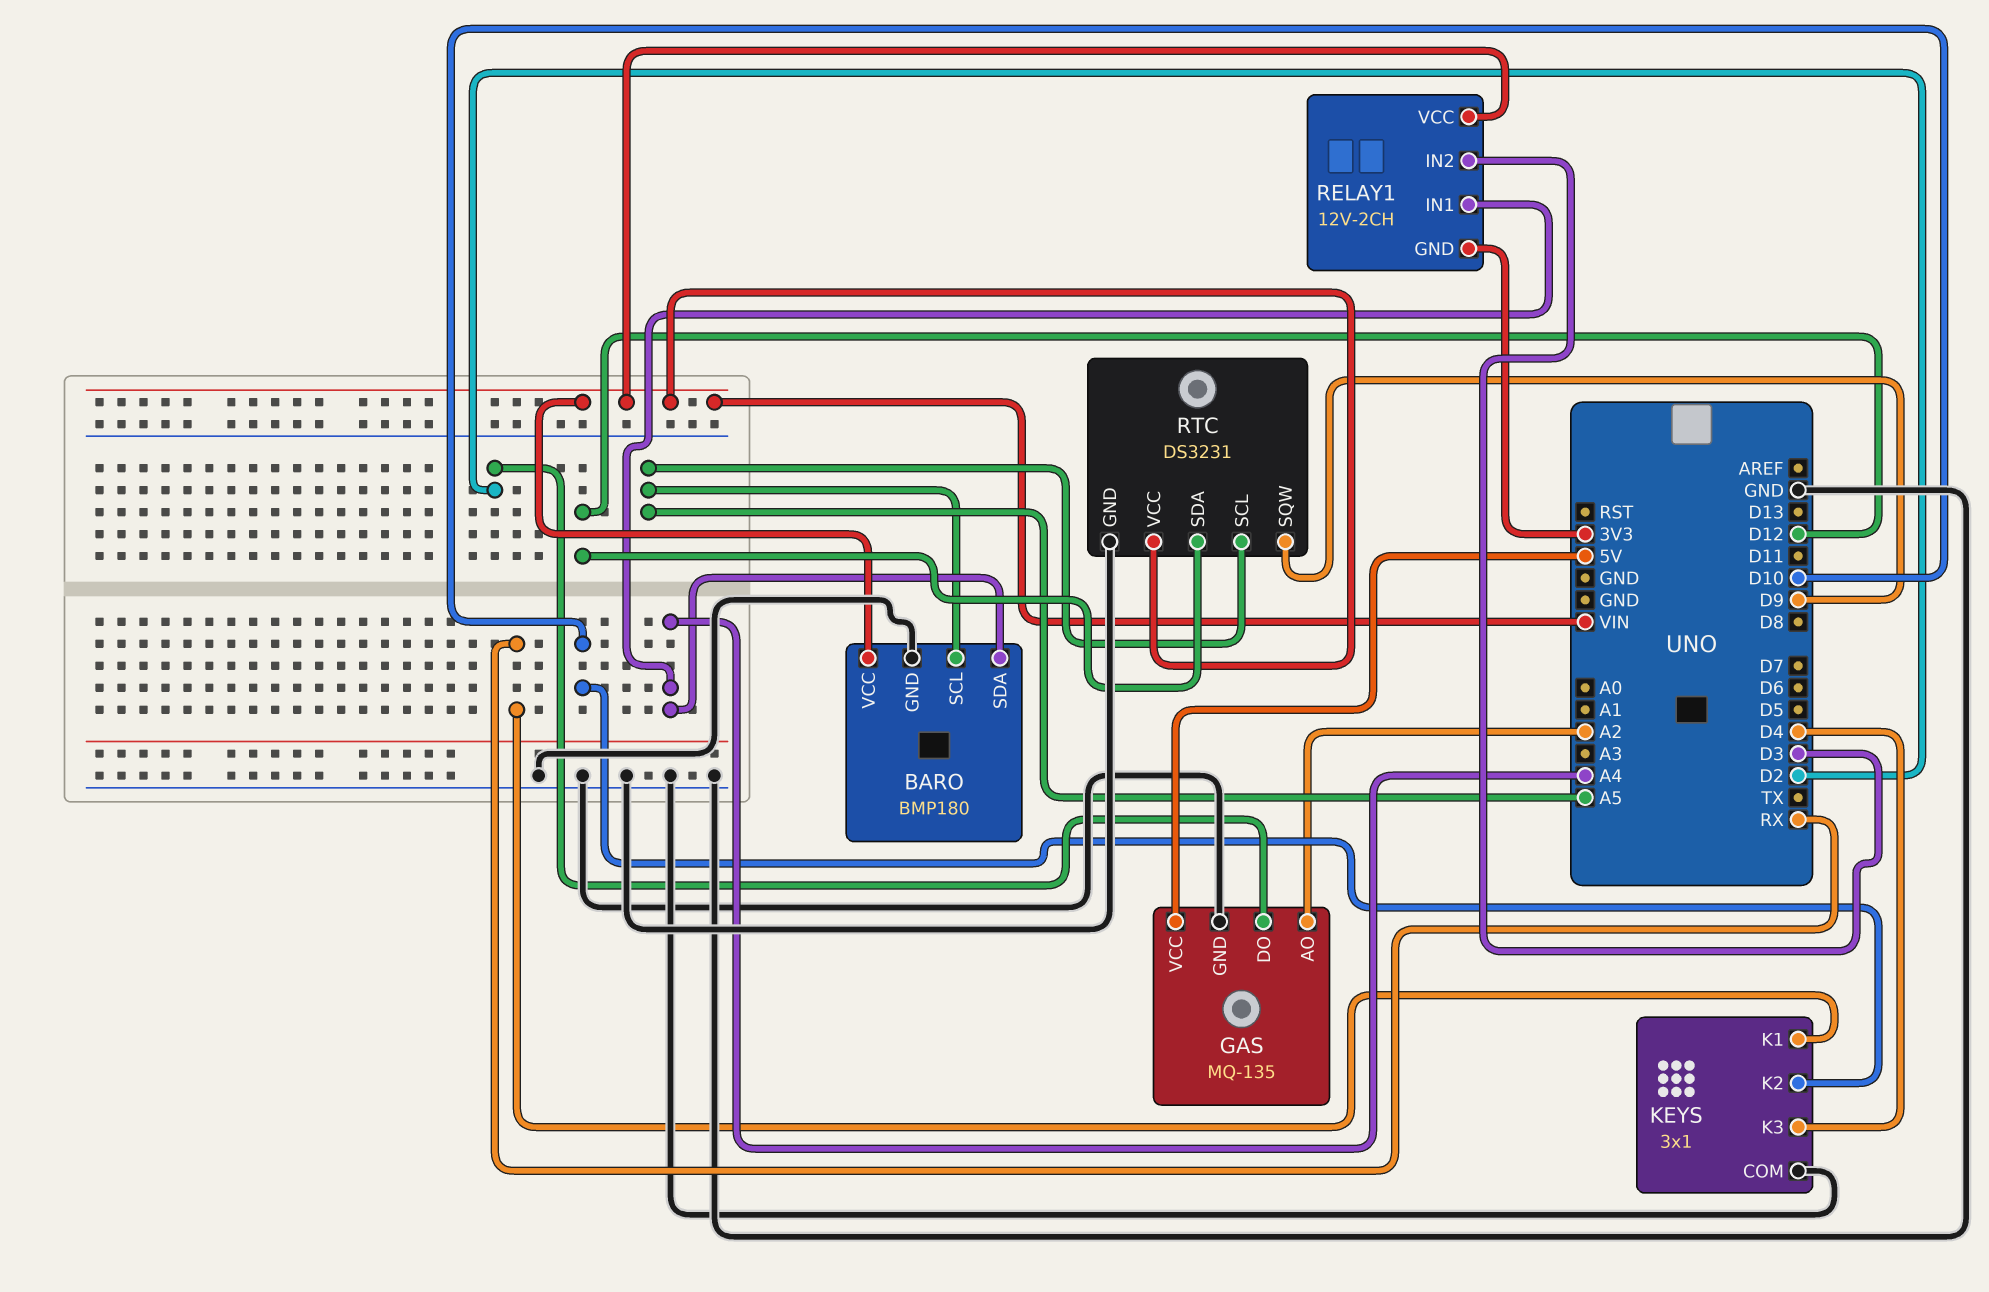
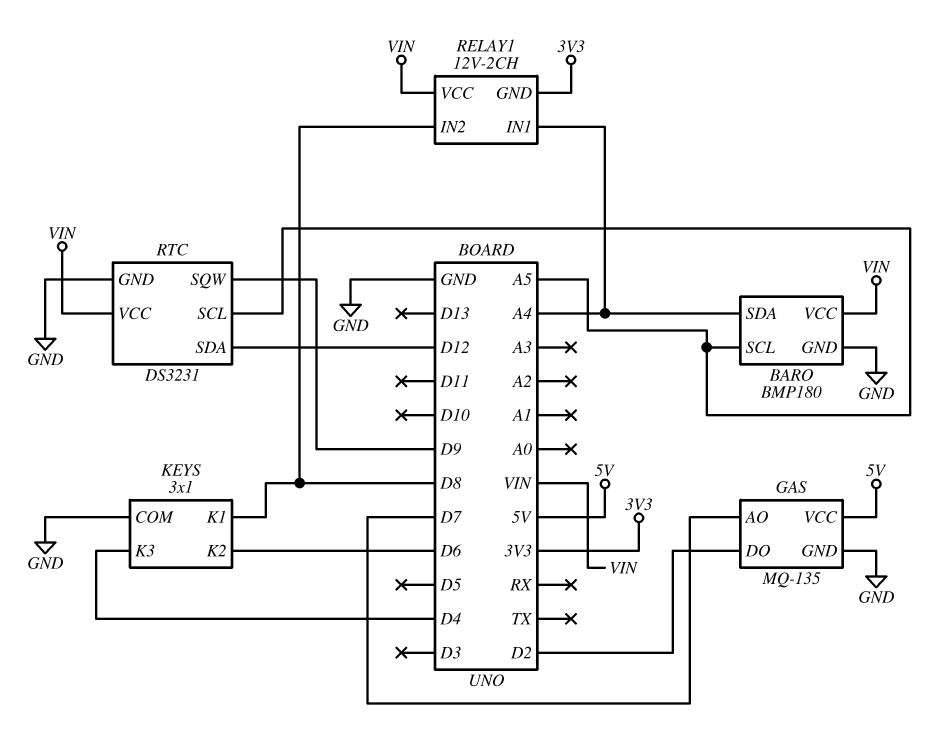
GAS pin AO: A2 -> D7
KEYS pin K1: RX -> D8
KEYS pin K2: D10 -> D6
RELAY1 pin IN2: D3 -> D8

